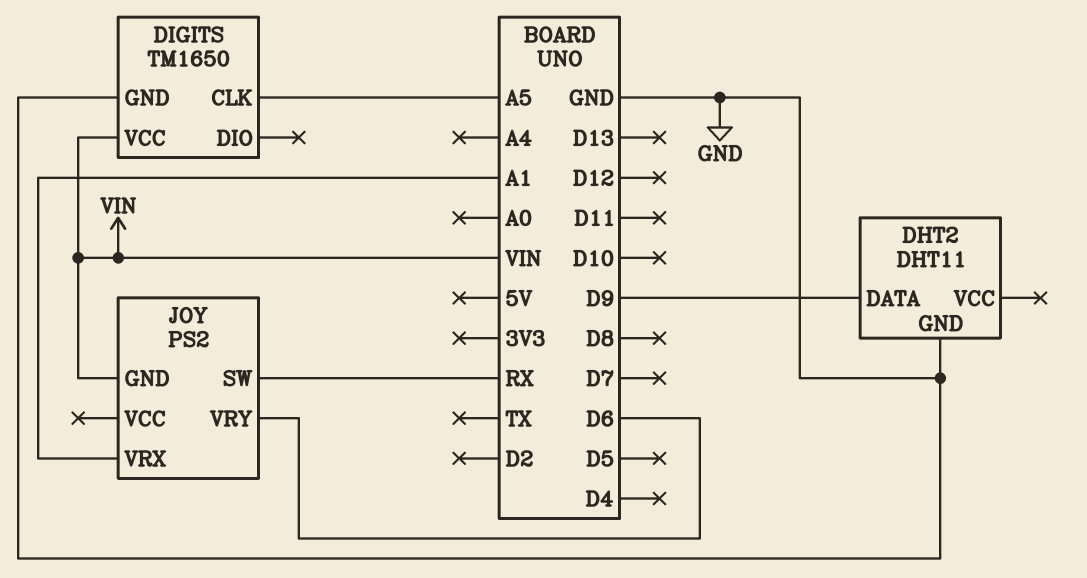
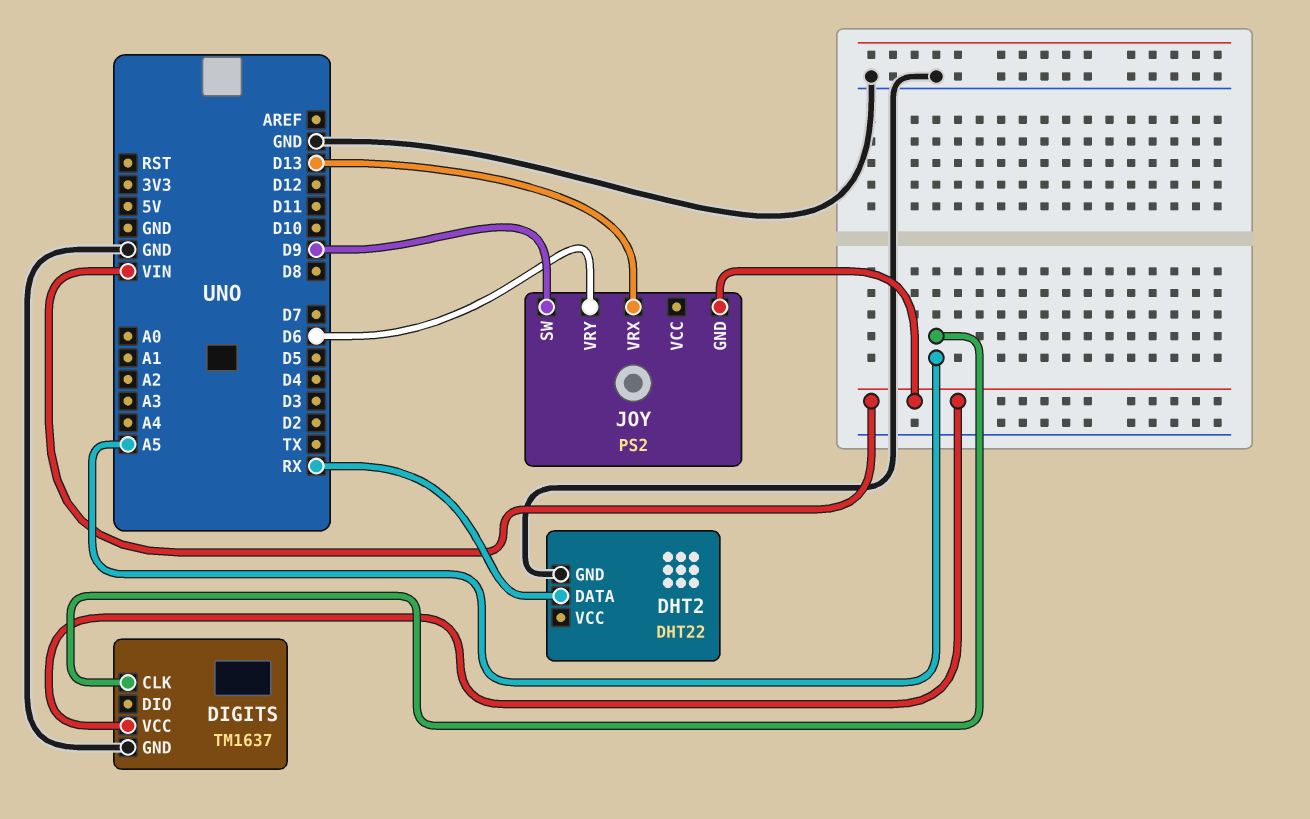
DHT2: DHT11 -> DHT22
DHT2 pin DATA: D9 -> RX
DIGITS: TM1650 -> TM1637
JOY pin SW: RX -> D9
JOY pin VRX: A1 -> D13

